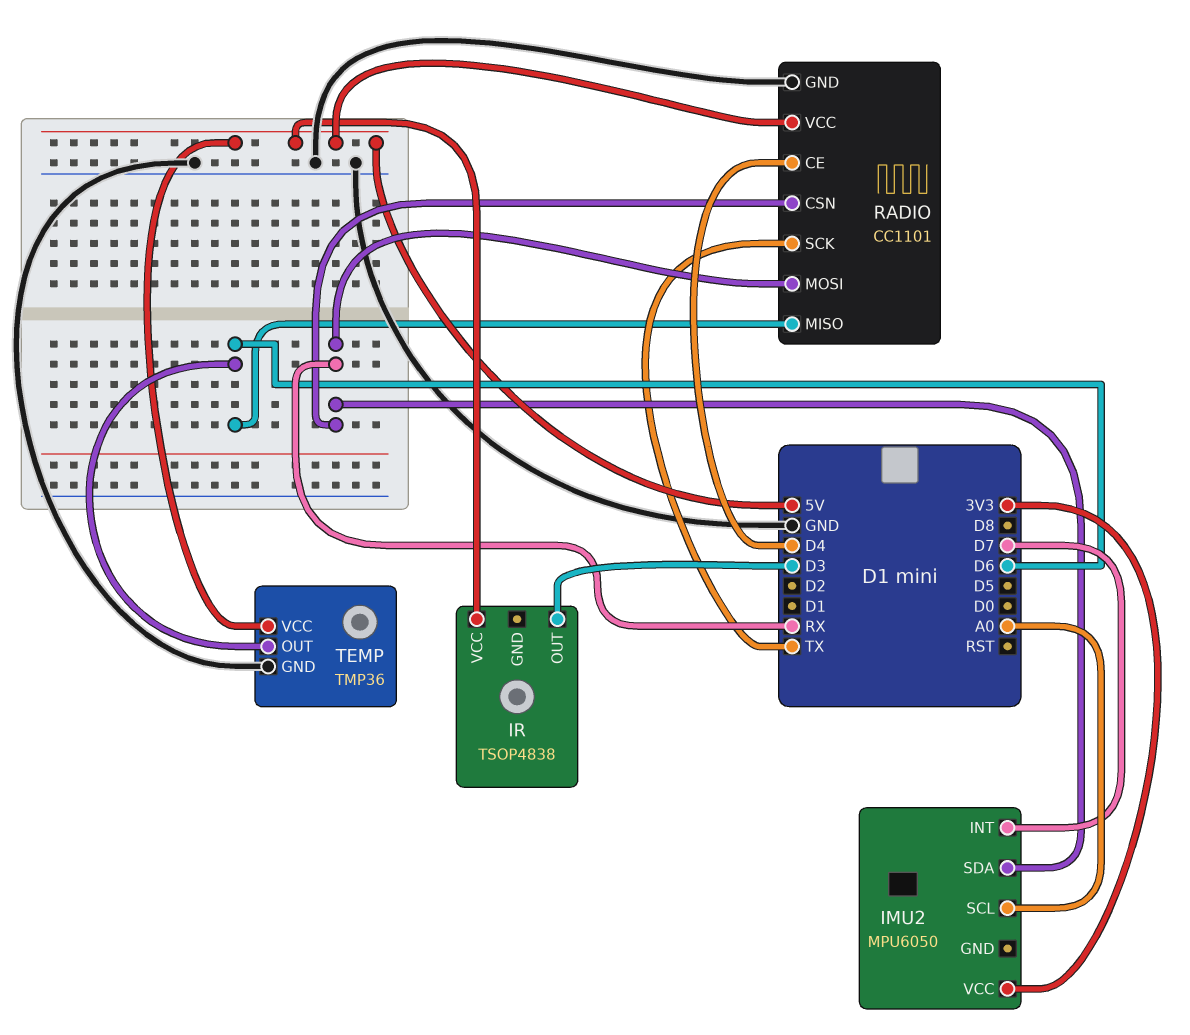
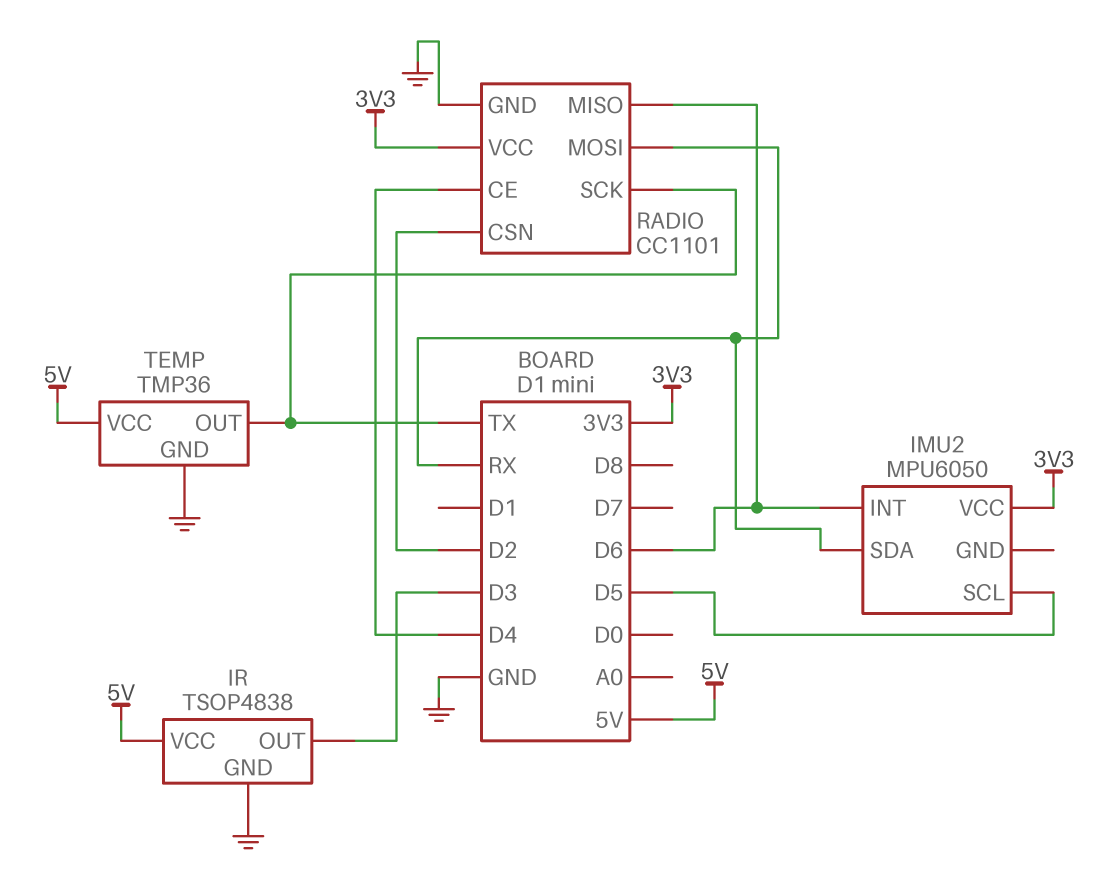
IMU2 pin INT: D7 -> D6
IMU2 pin SCL: A0 -> D5
IR pin GND: none -> GND
RADIO pin CSN: RX -> D2
RADIO pin VCC: 5V -> 3V3
TEMP pin OUT: D6 -> TX

